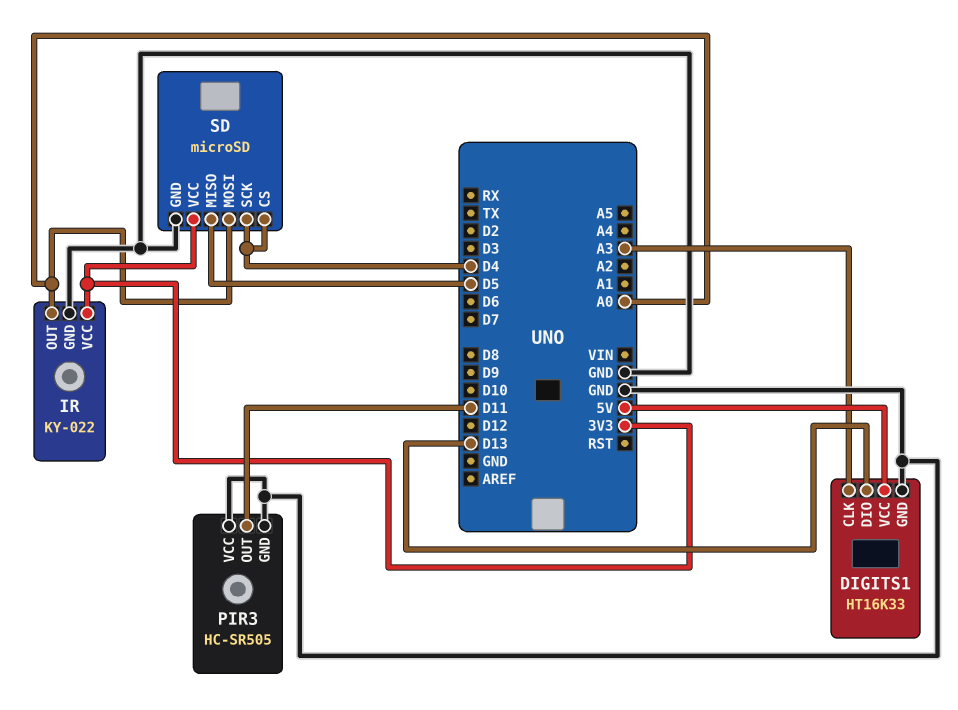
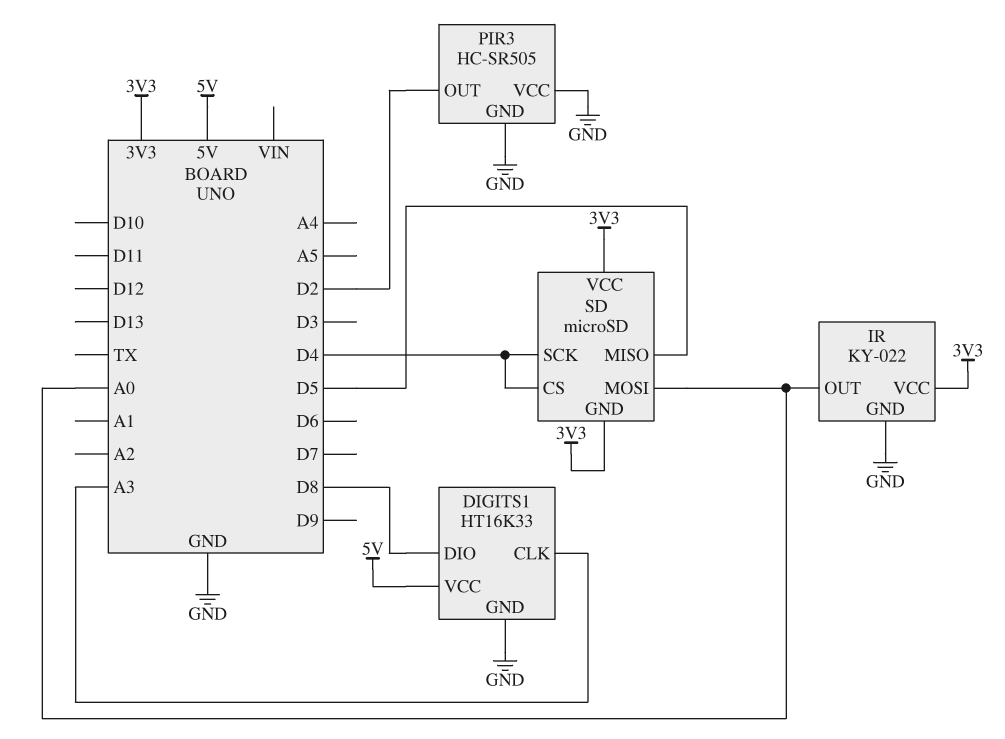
DIGITS1 pin DIO: D13 -> D8
PIR3 pin OUT: D11 -> D2
SD pin GND: GND -> 3V3

